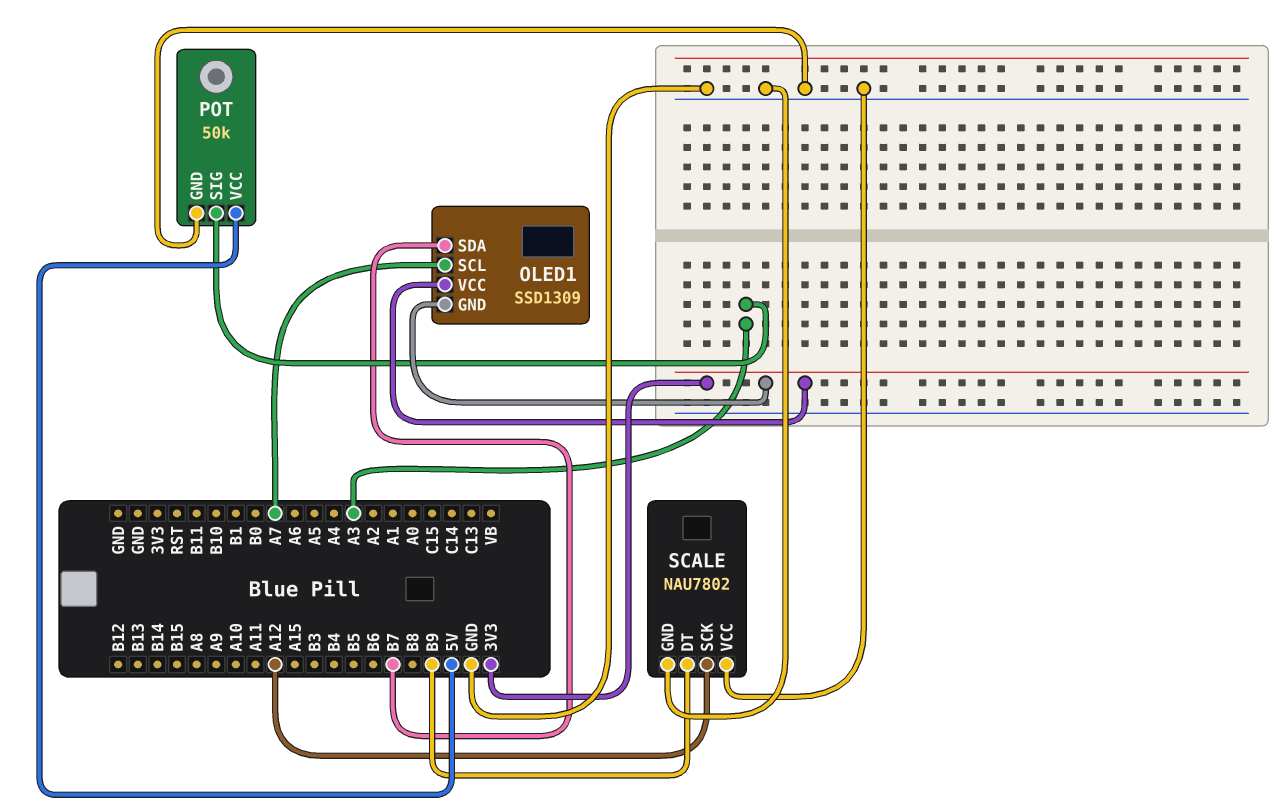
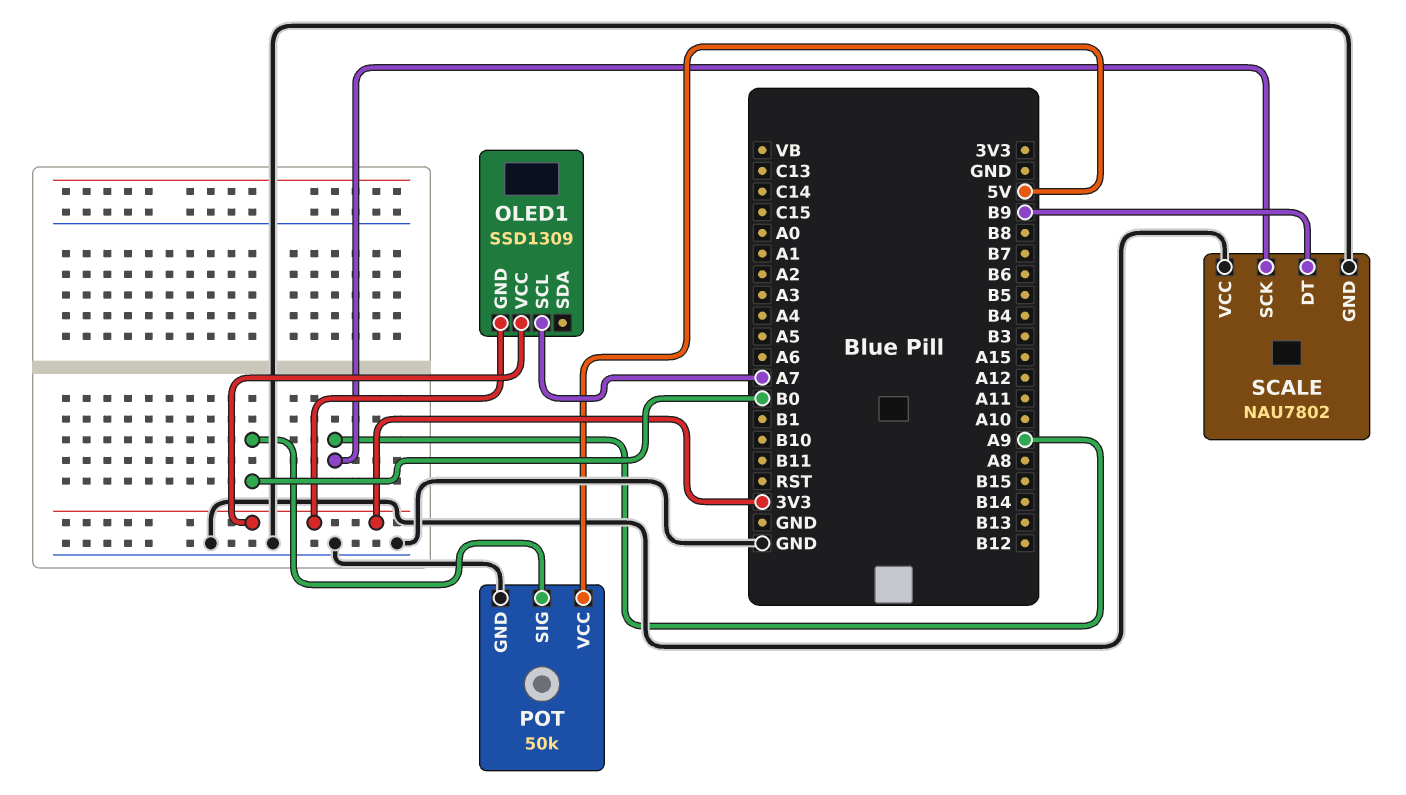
OLED1 pin SDA: B7 -> none
POT pin SIG: A3 -> B0
SCALE pin SCK: A12 -> A9

